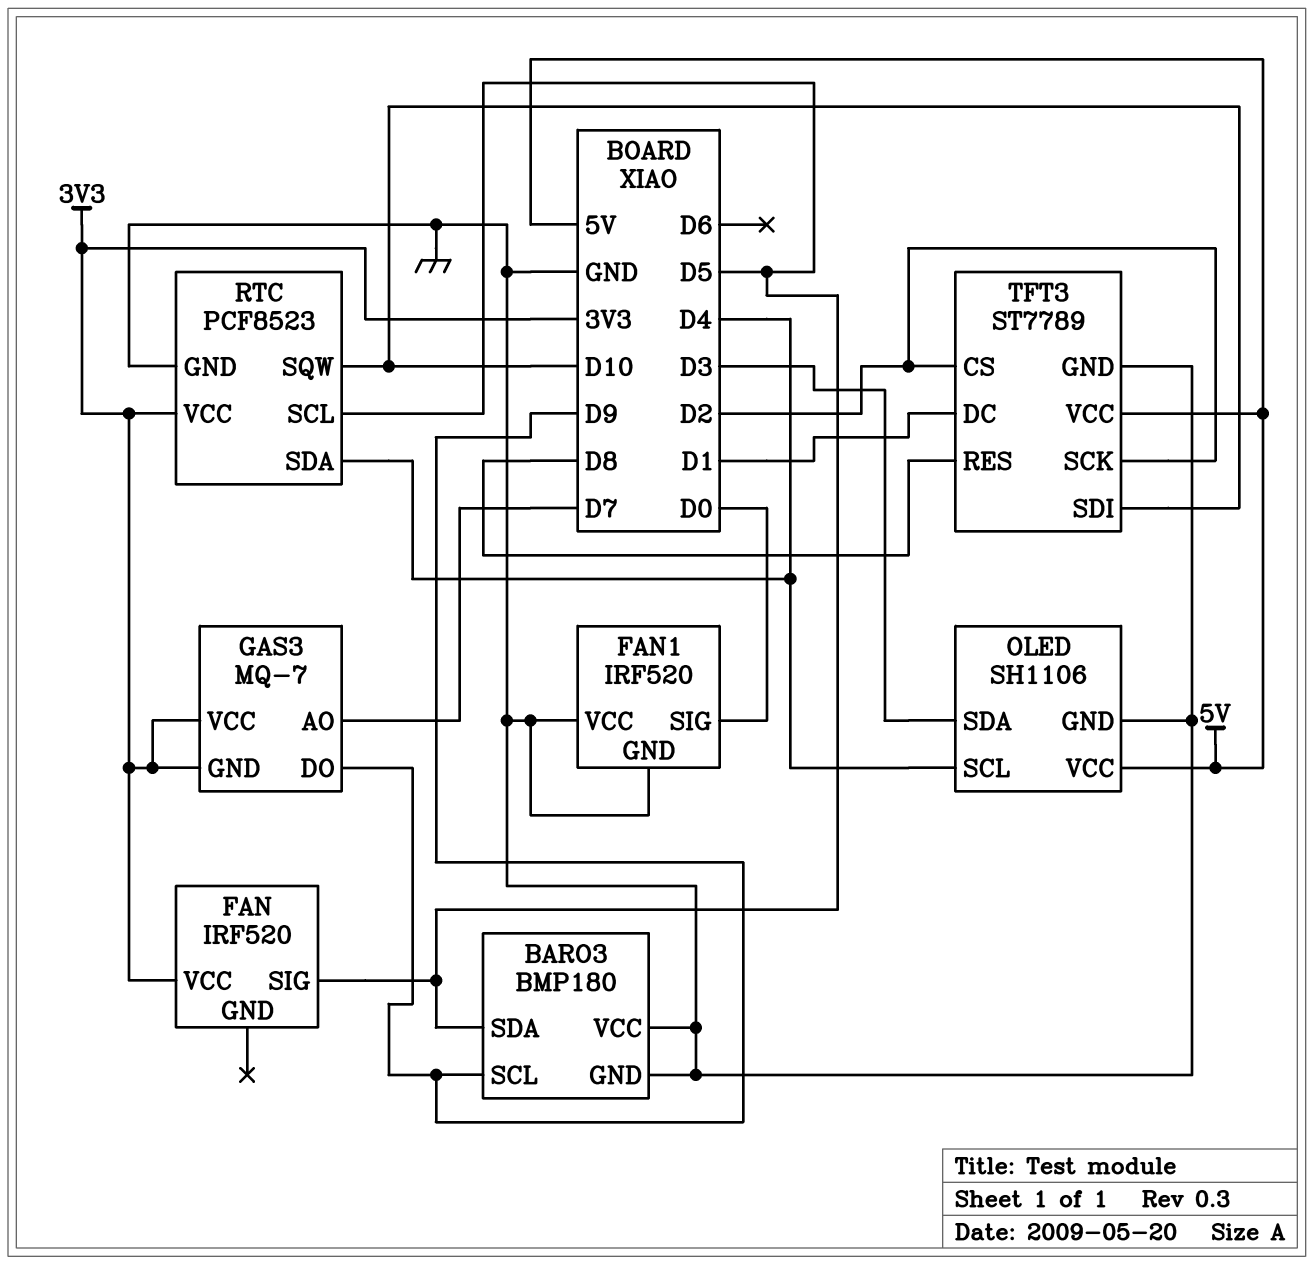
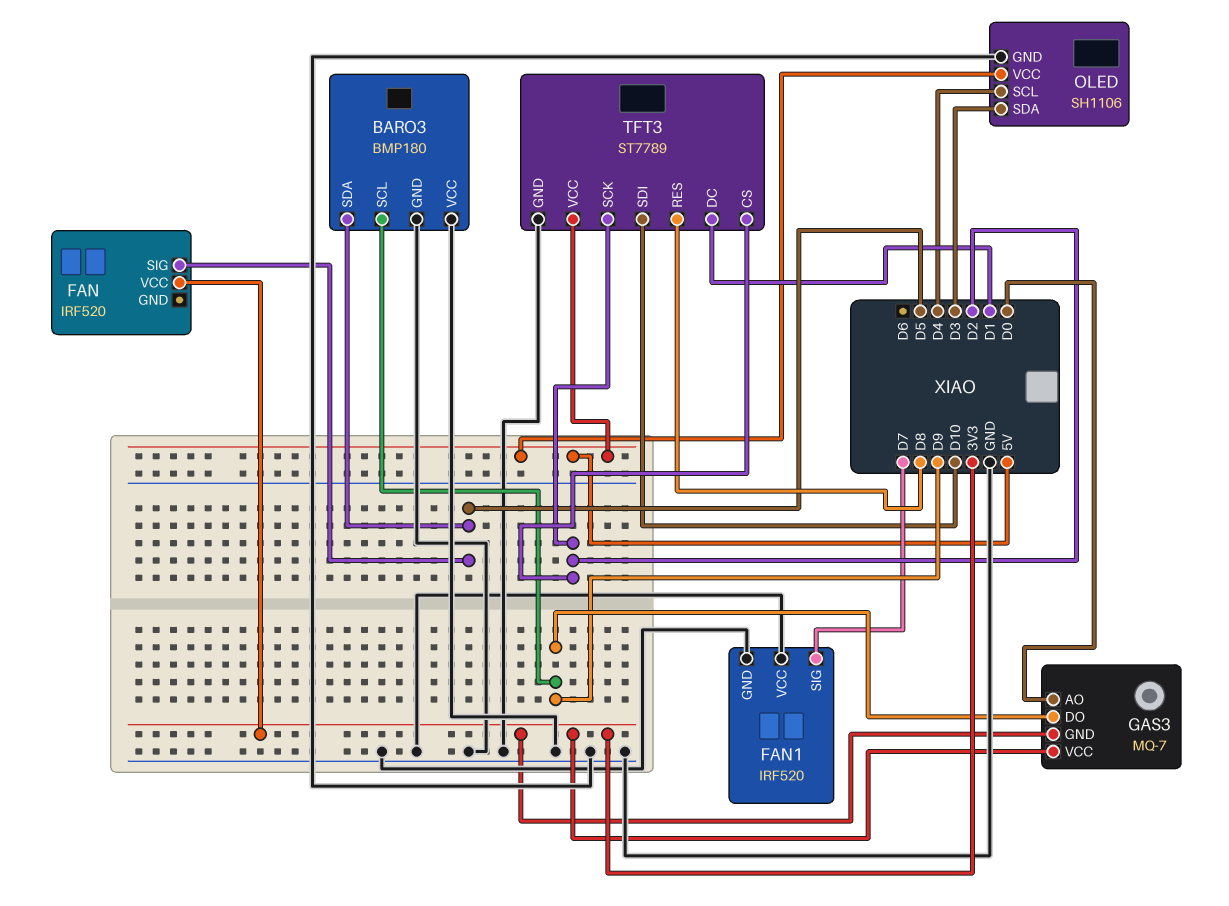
FAN1 pin SIG: D0 -> D7
GAS3 pin AO: D7 -> D0
RTC: PCF8523 -> none
RTC pin GND: GND -> none
RTC pin SCL: D5 -> none
RTC pin SDA: D4 -> none
RTC pin SQW: D10 -> none
RTC pin VCC: 3V3 -> none

